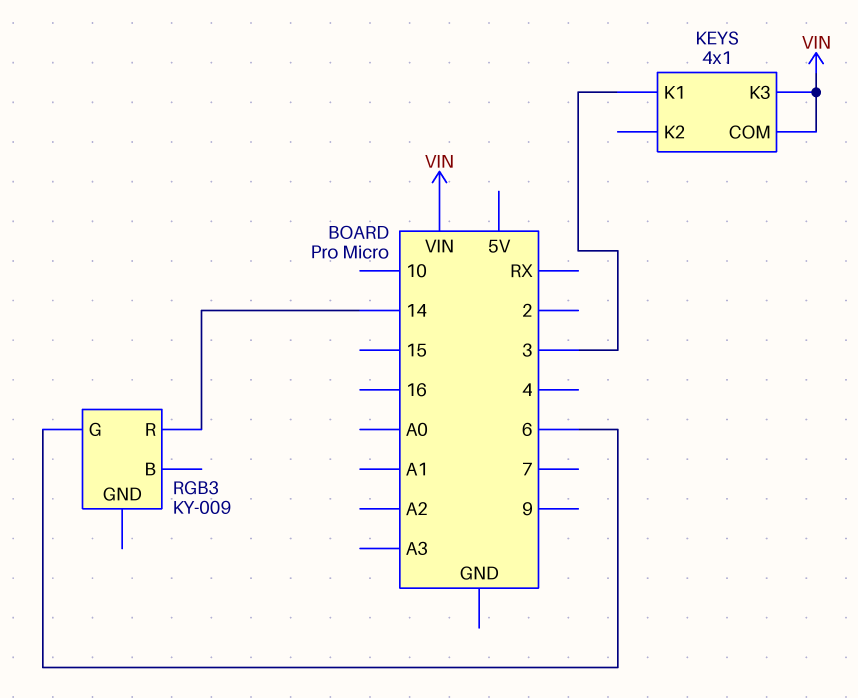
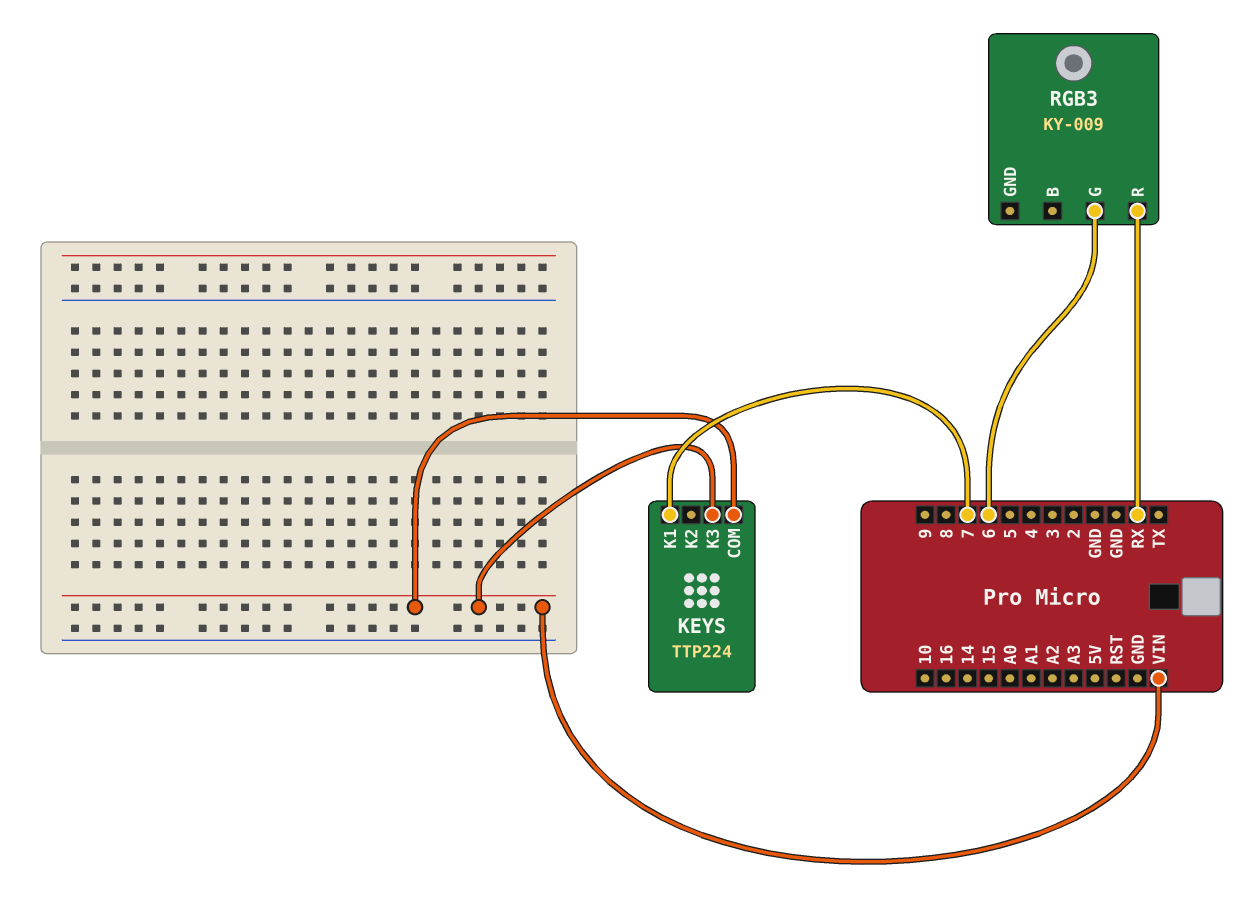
KEYS: 4x1 -> TTP224
KEYS pin K1: 3 -> 7
RGB3 pin R: 14 -> RX

